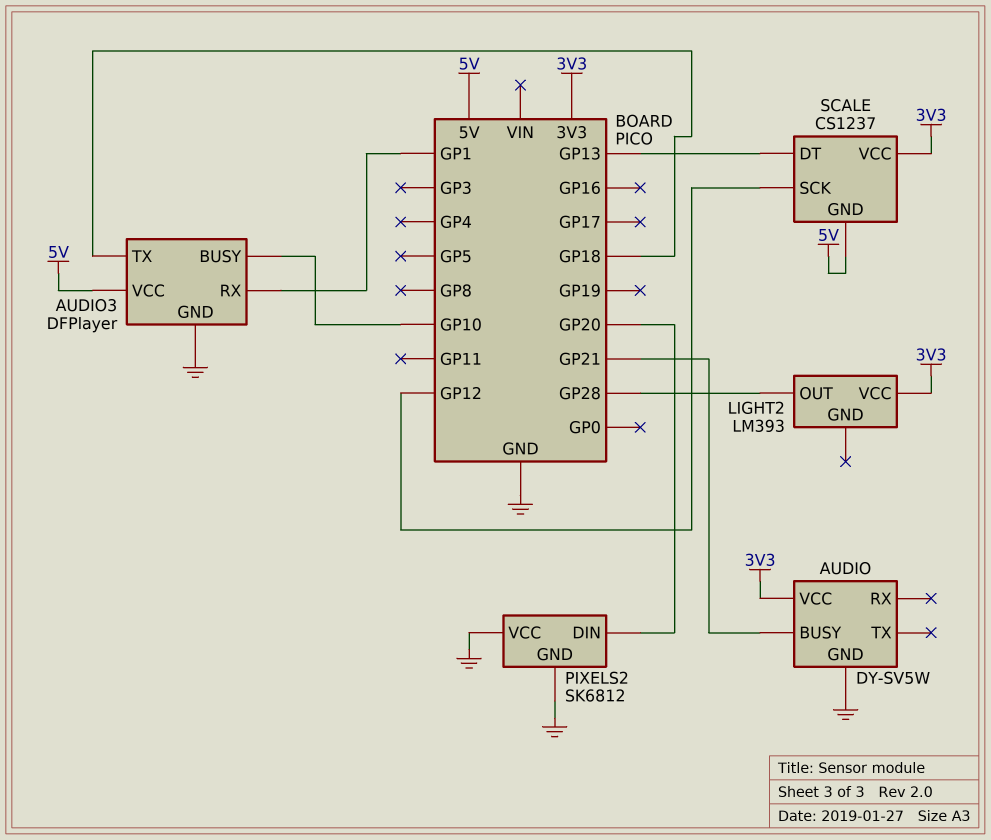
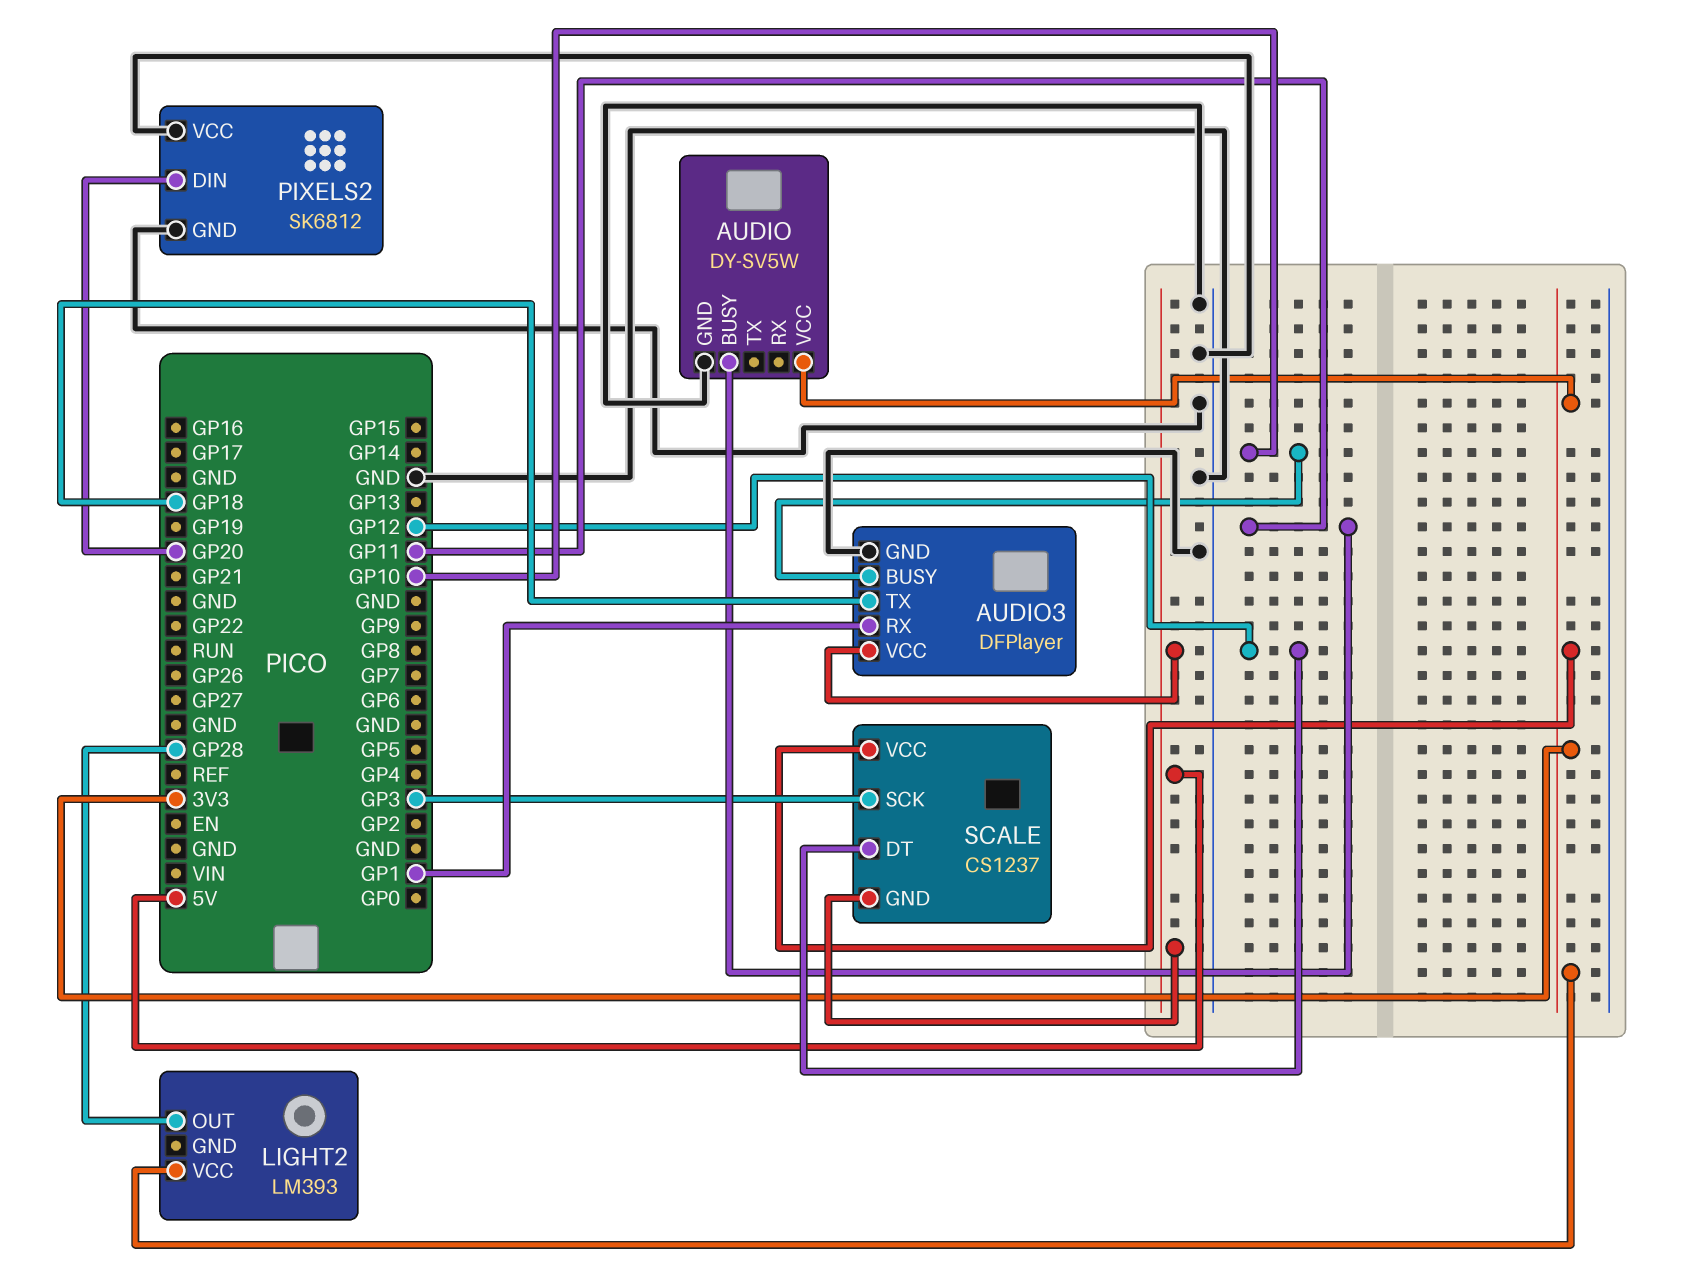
AUDIO pin BUSY: GP21 -> GP11
SCALE pin DT: GP13 -> GP12
SCALE pin SCK: GP12 -> GP3

